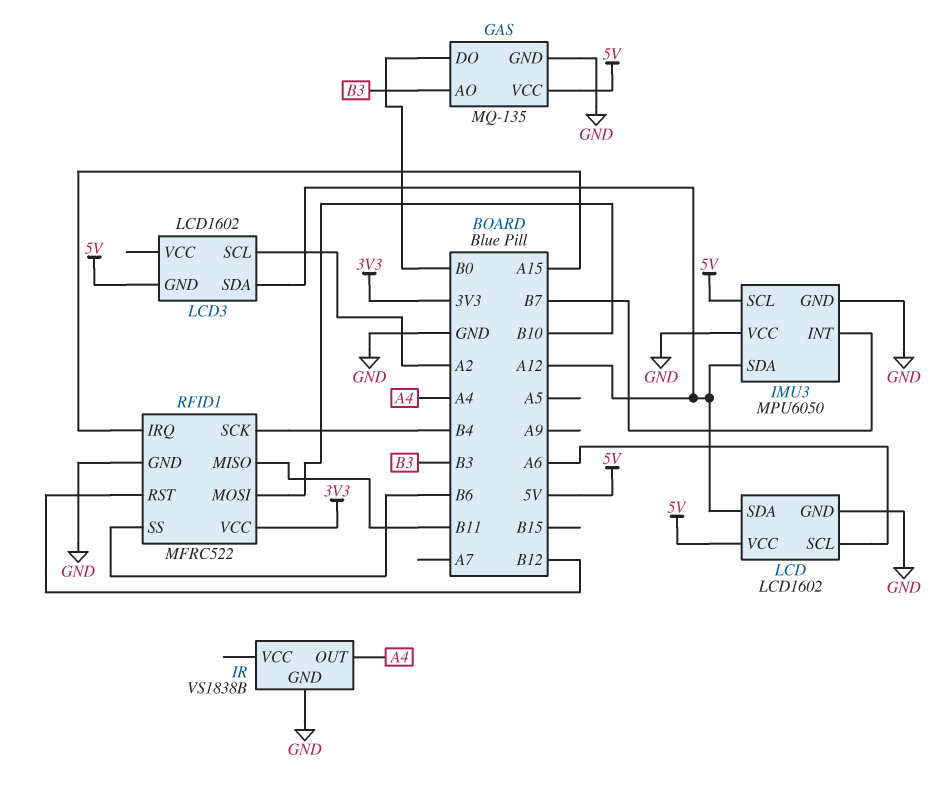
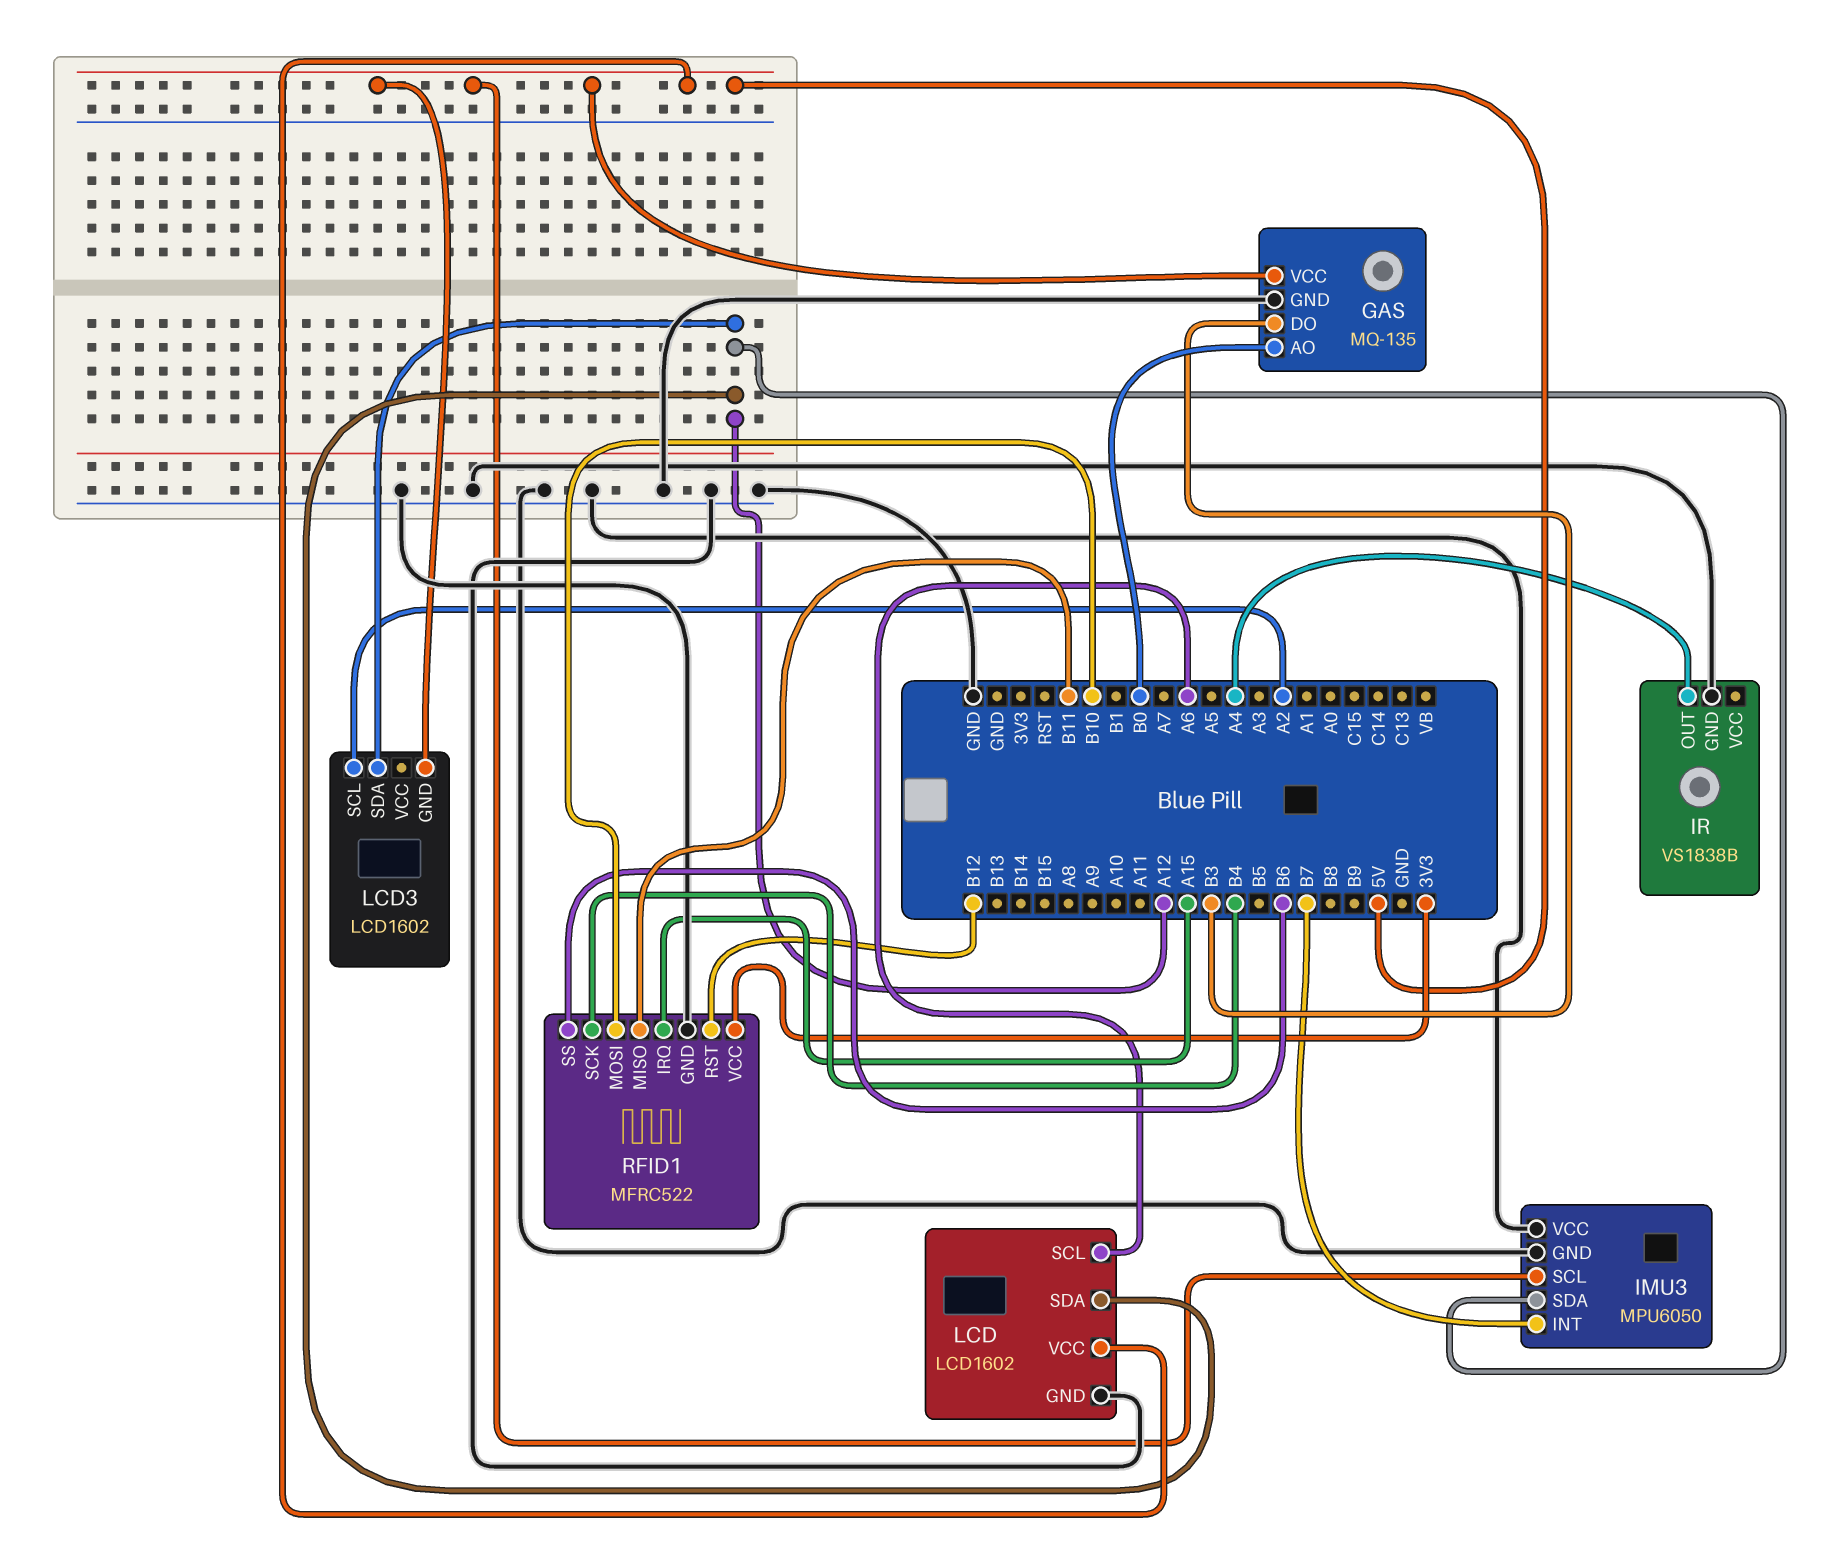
GAS pin AO: B3 -> B0
GAS pin DO: B0 -> B3

